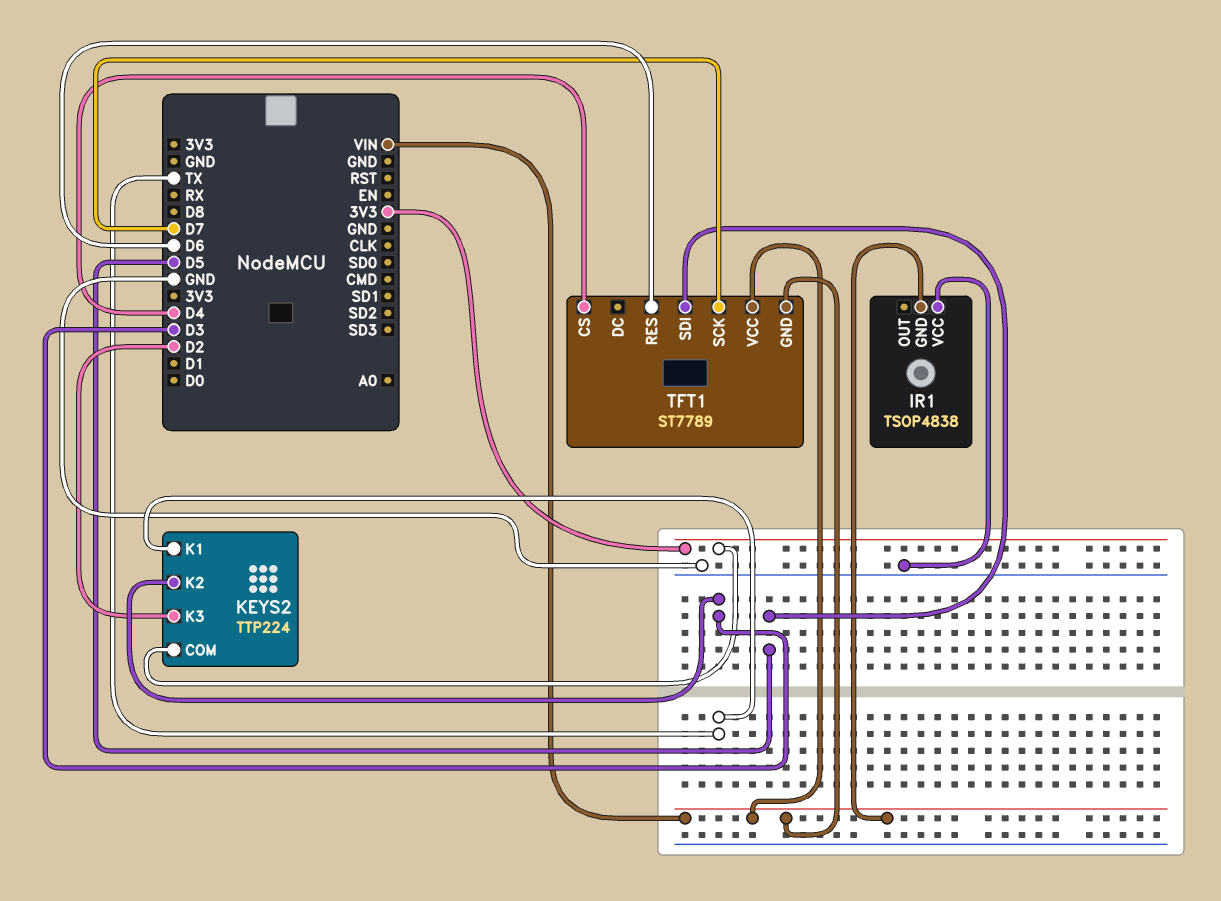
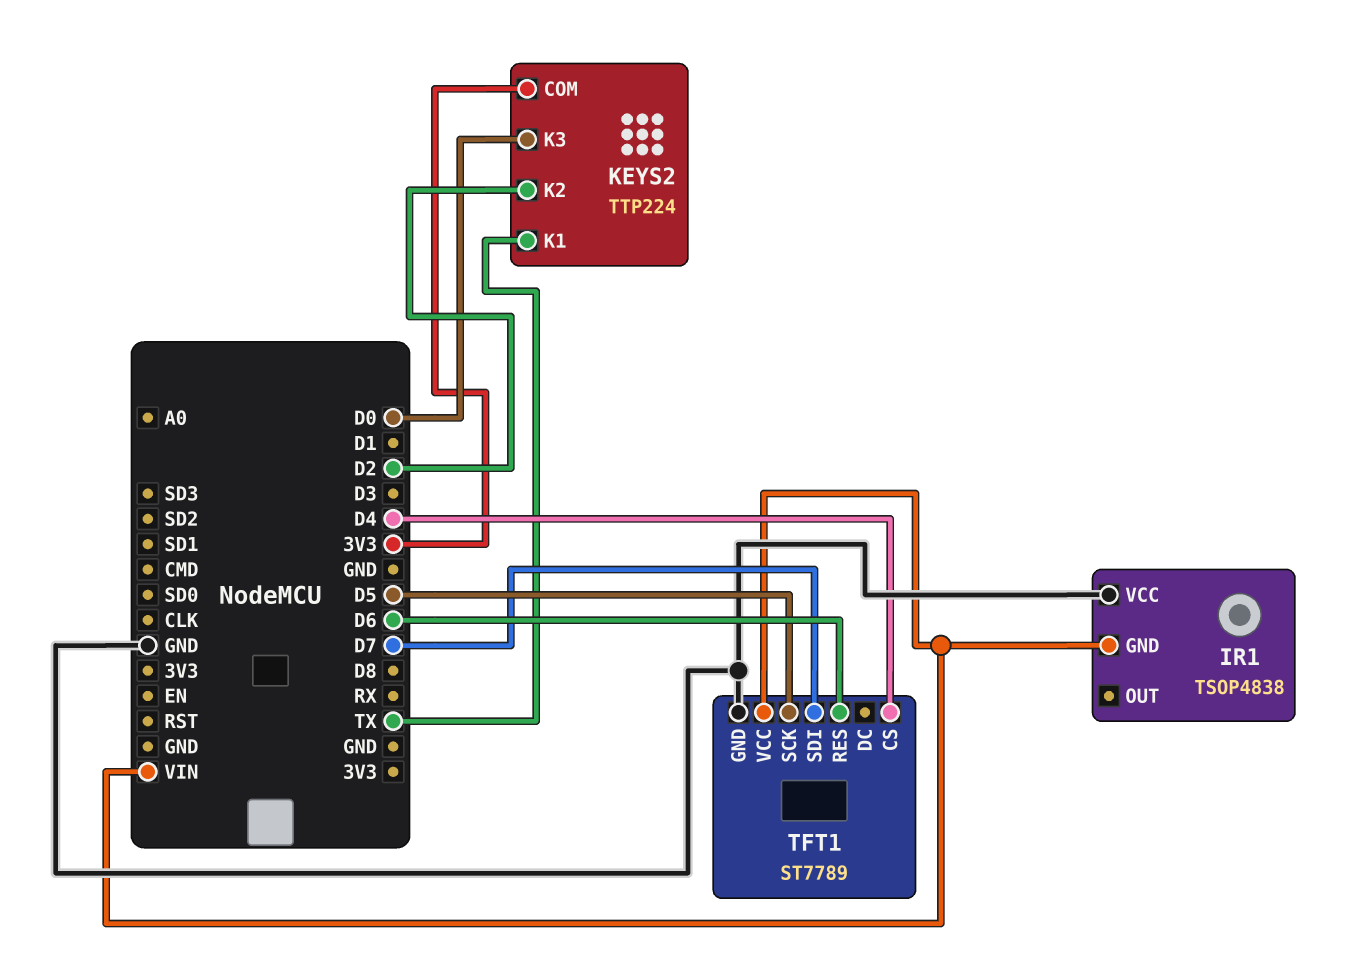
KEYS2 pin K2: D3 -> D2
KEYS2 pin K3: D2 -> D0
TFT1 pin GND: VIN -> GND
TFT1 pin SCK: D7 -> D5
TFT1 pin SDI: D5 -> D7

